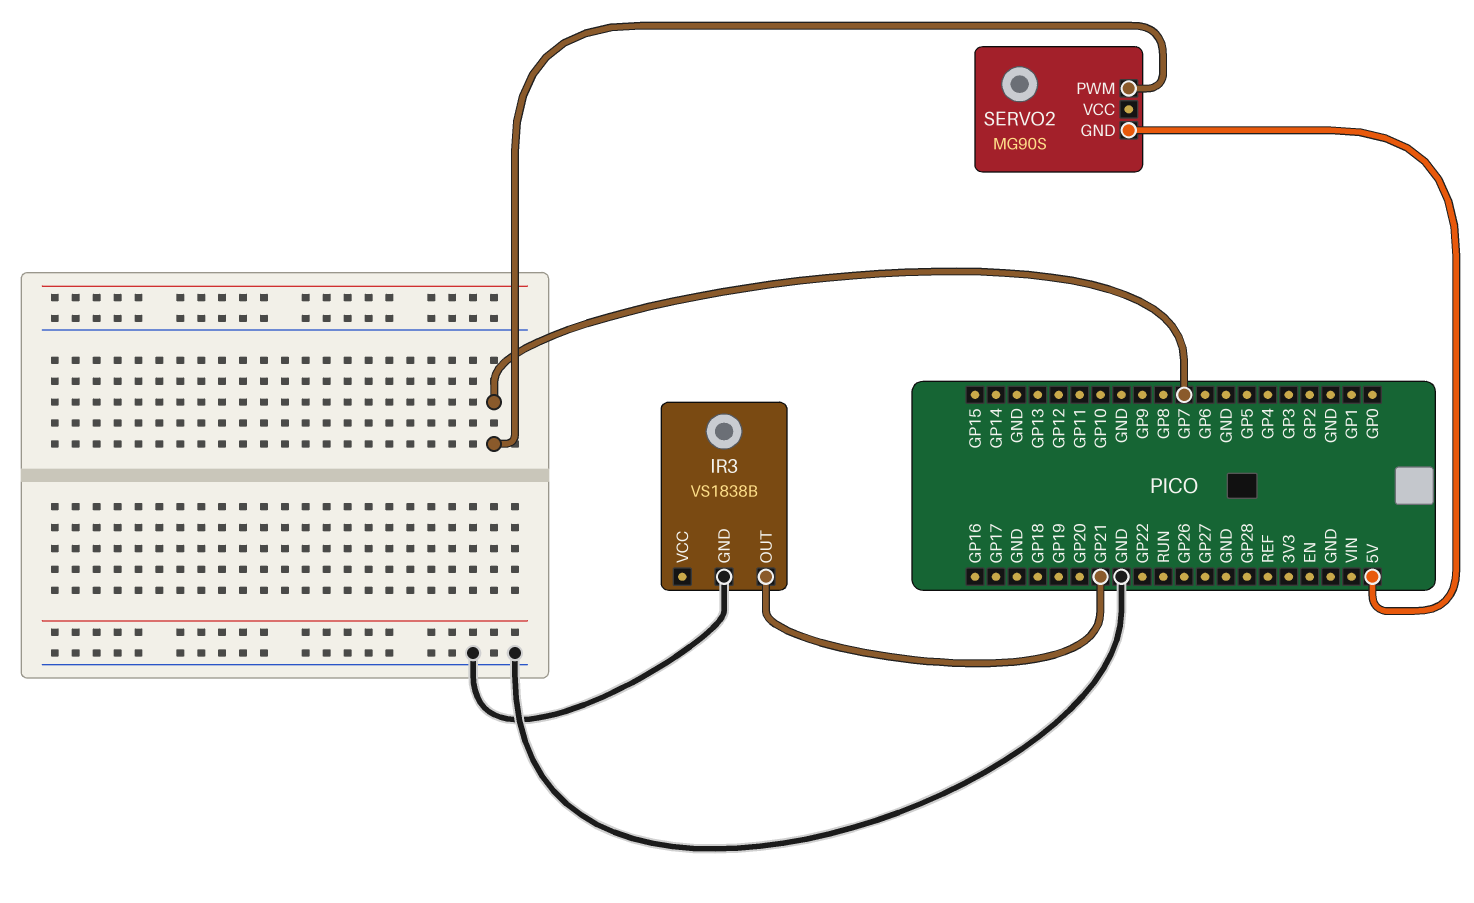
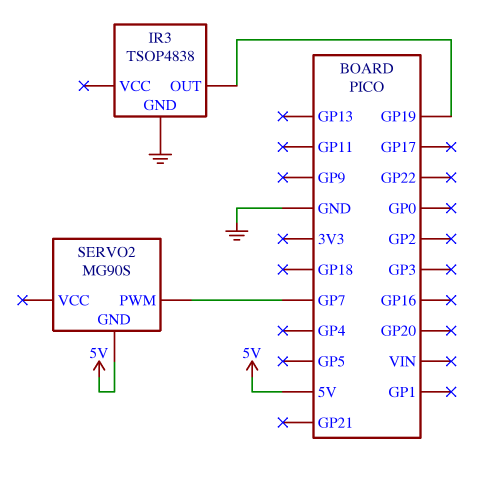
IR3: VS1838B -> TSOP4838
IR3 pin OUT: GP21 -> GP19

